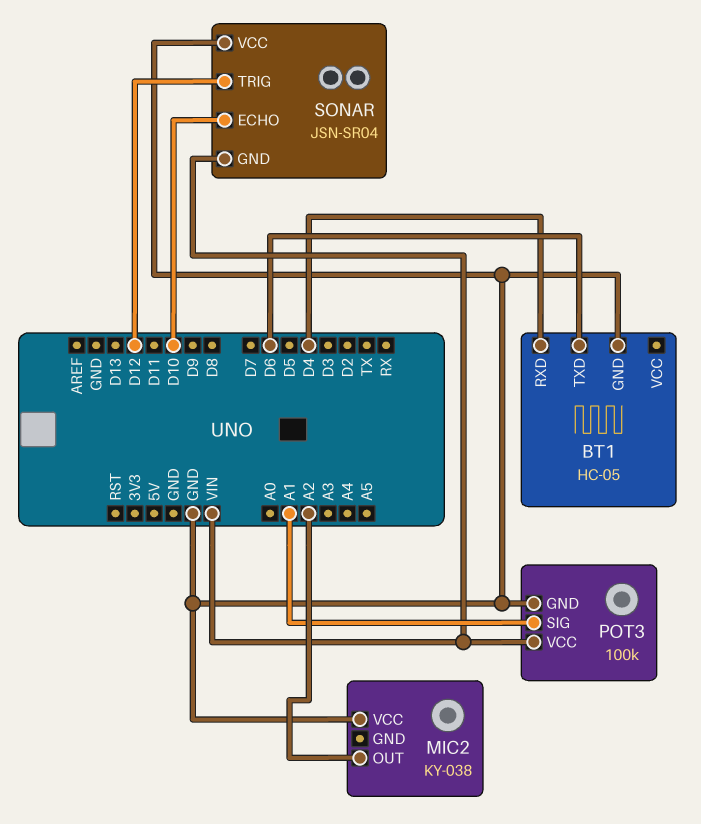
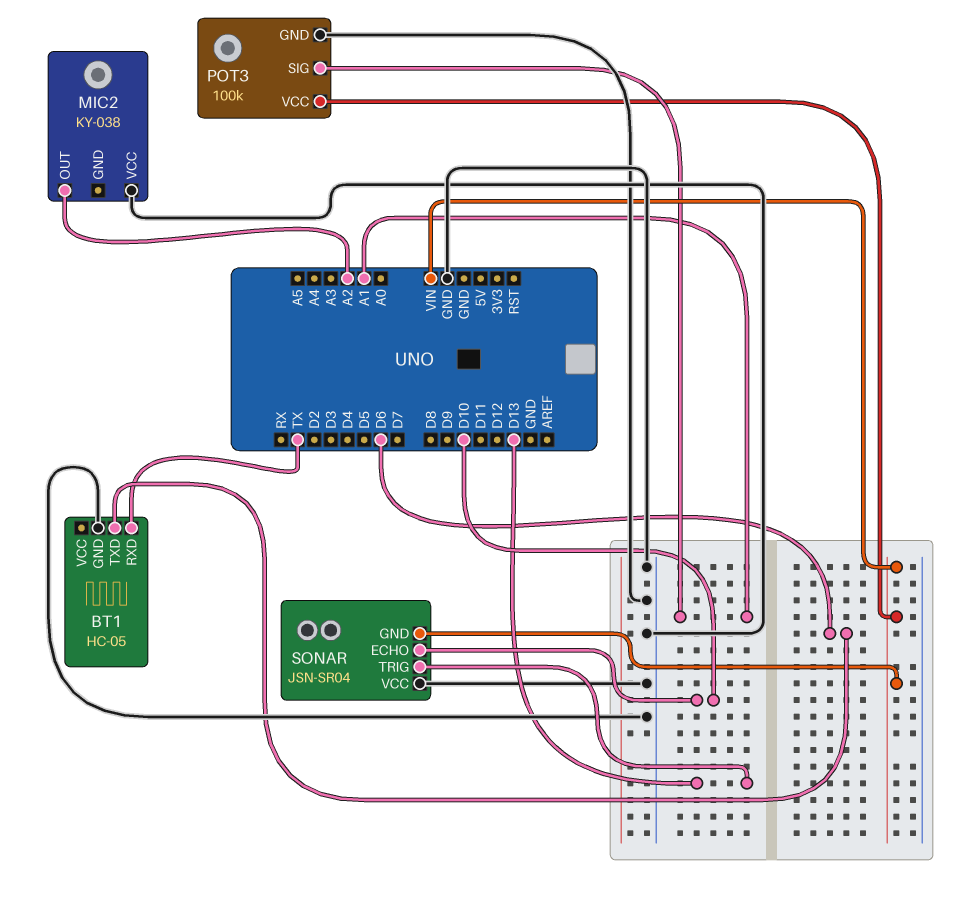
BT1 pin RXD: D4 -> TX
SONAR pin TRIG: D12 -> D13

